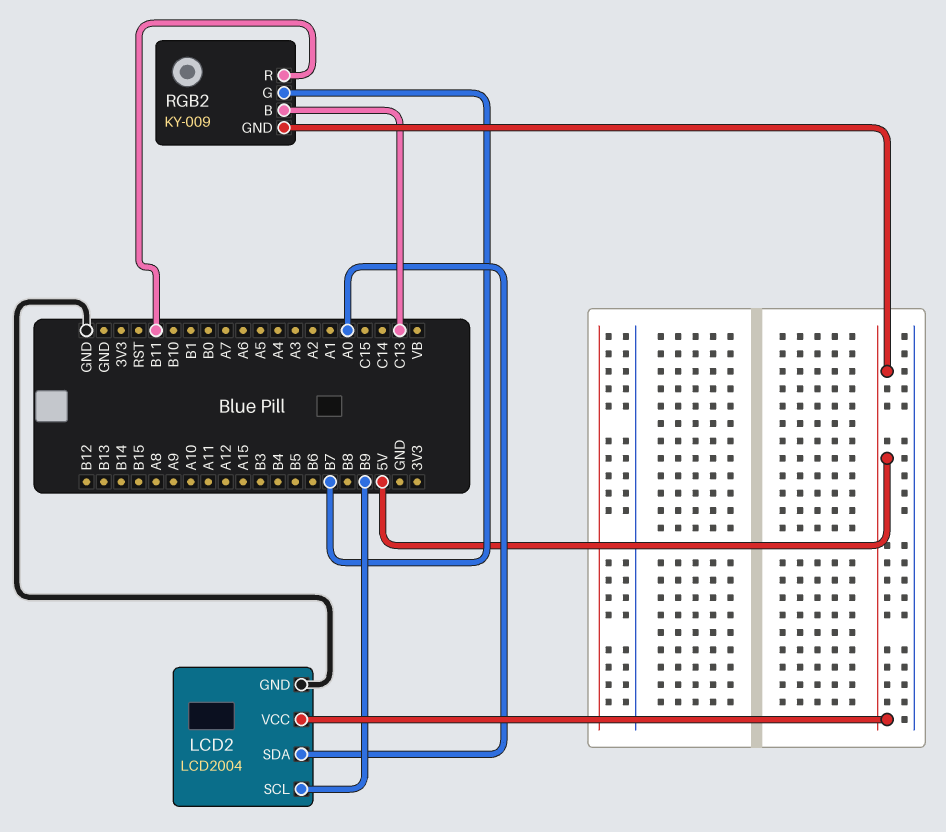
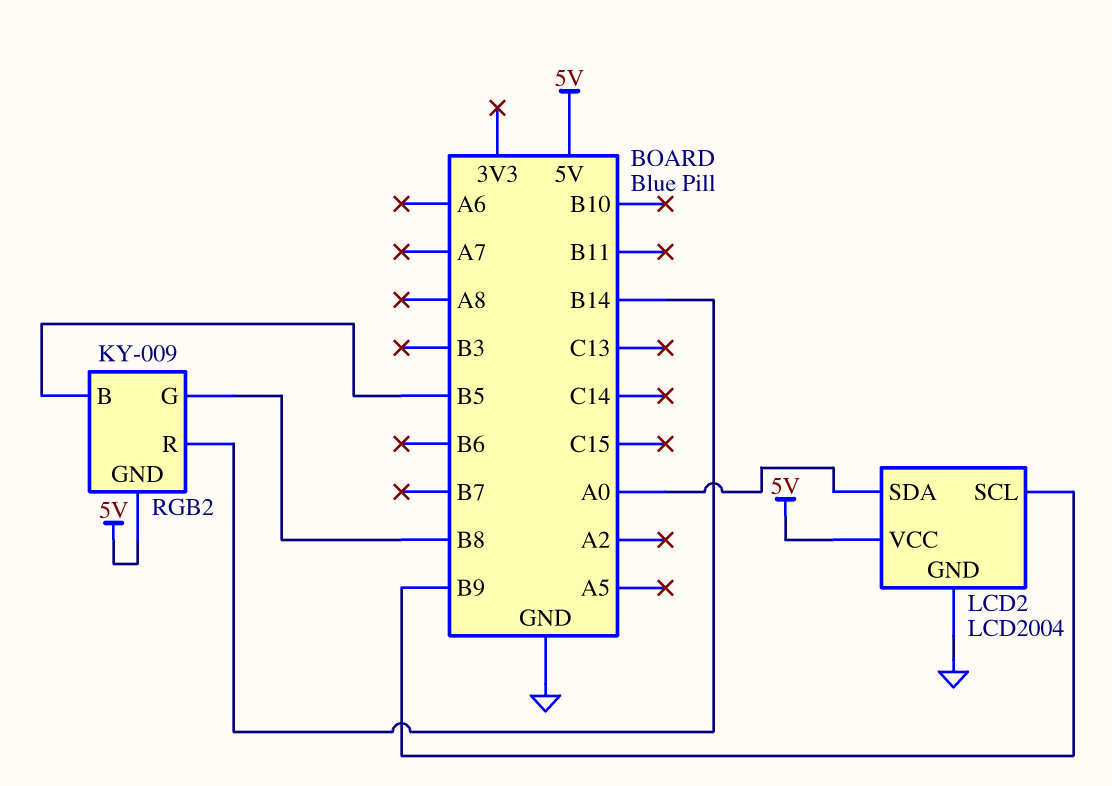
RGB2 pin B: C13 -> B5
RGB2 pin G: B7 -> B8
RGB2 pin R: B11 -> B14

